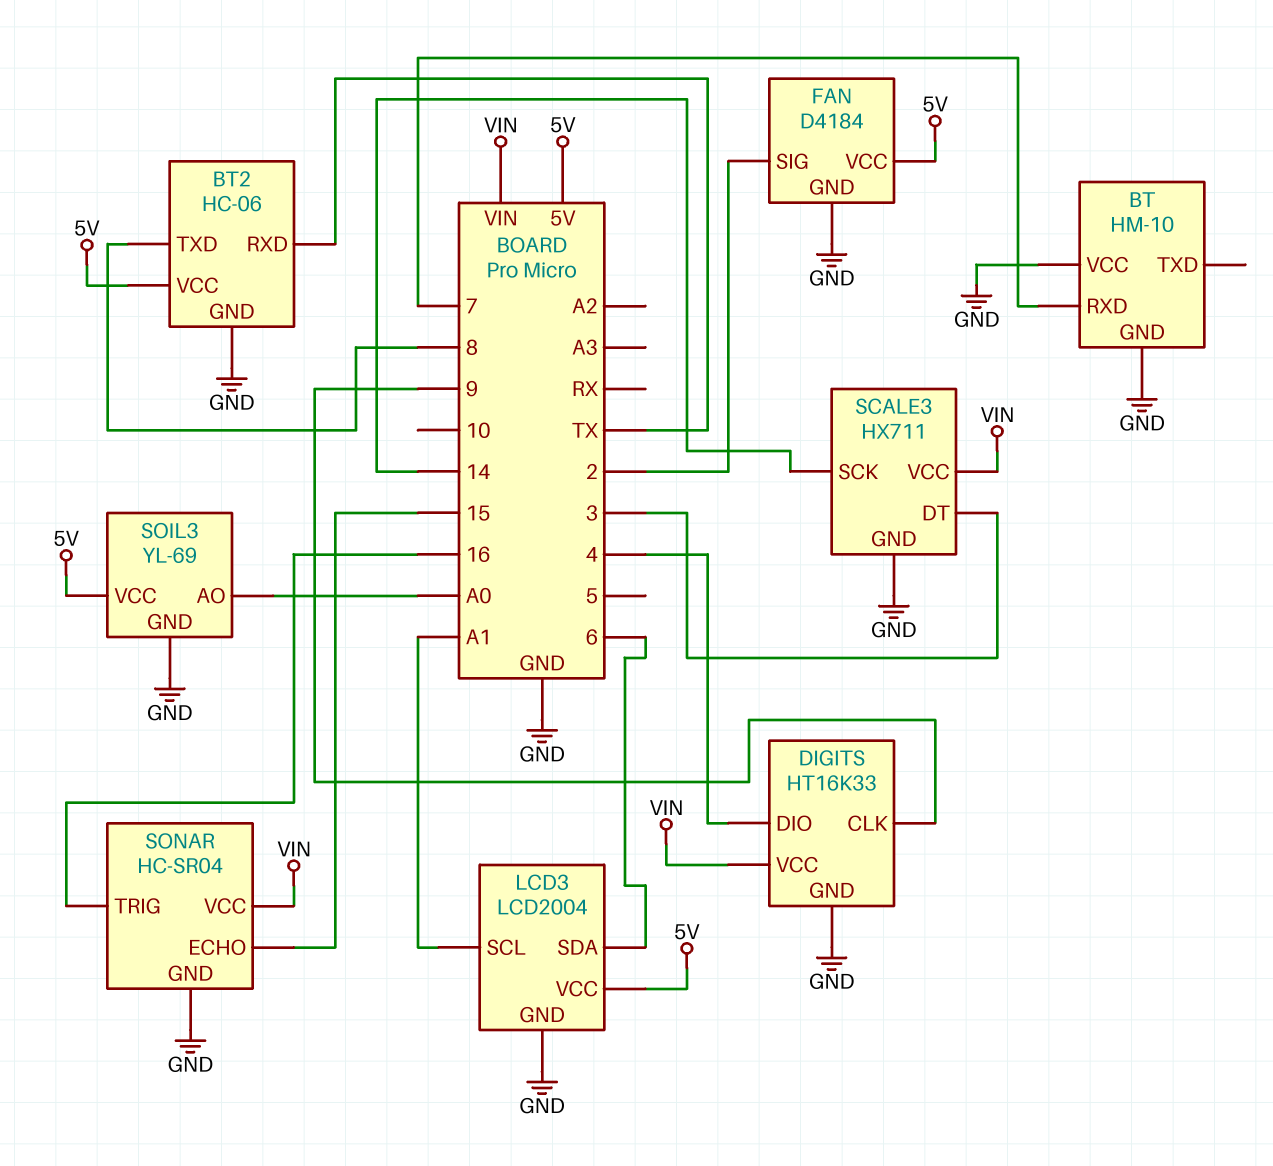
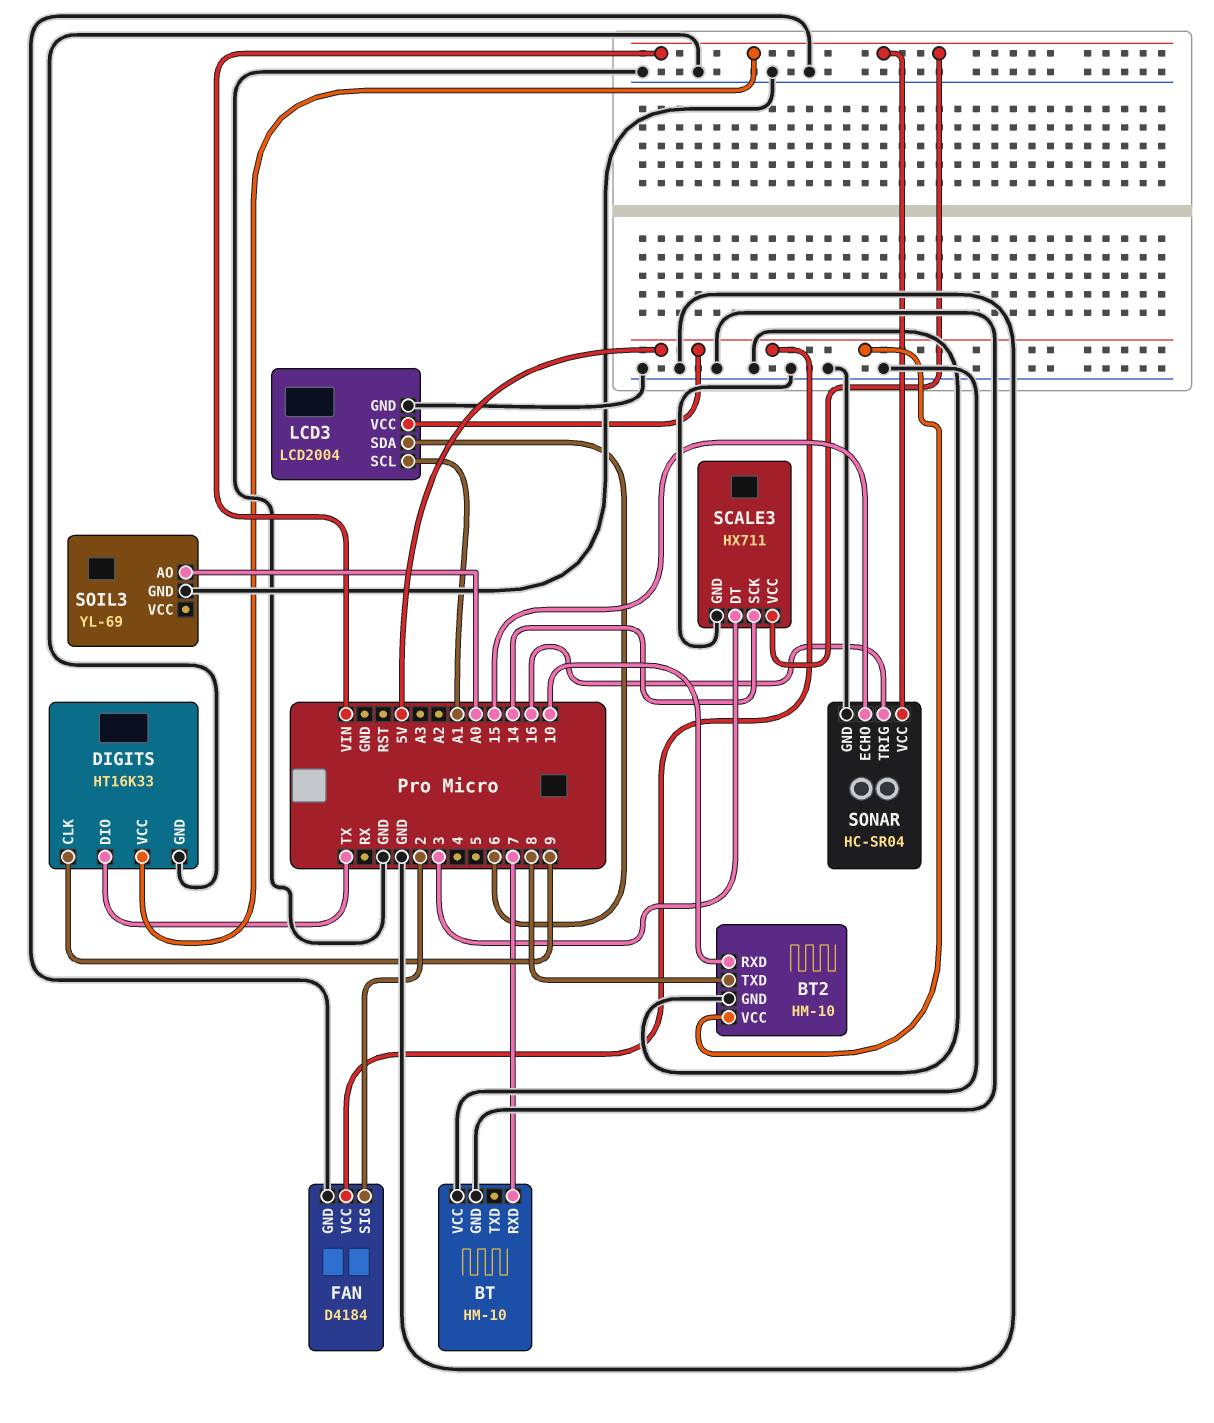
BT2: HC-06 -> HM-10
BT2 pin RXD: TX -> 10
DIGITS pin DIO: 4 -> TX
SOIL3 pin VCC: 5V -> none

